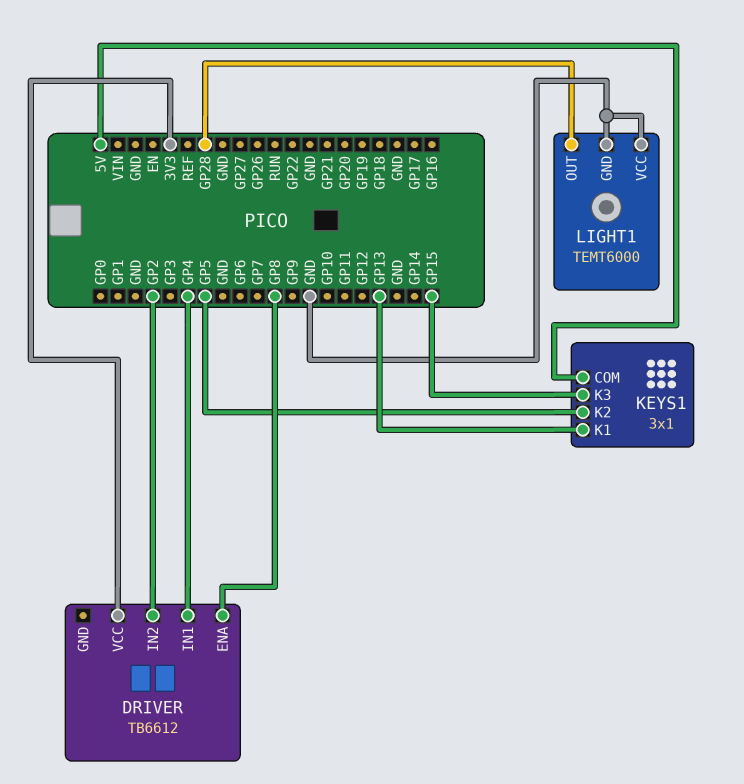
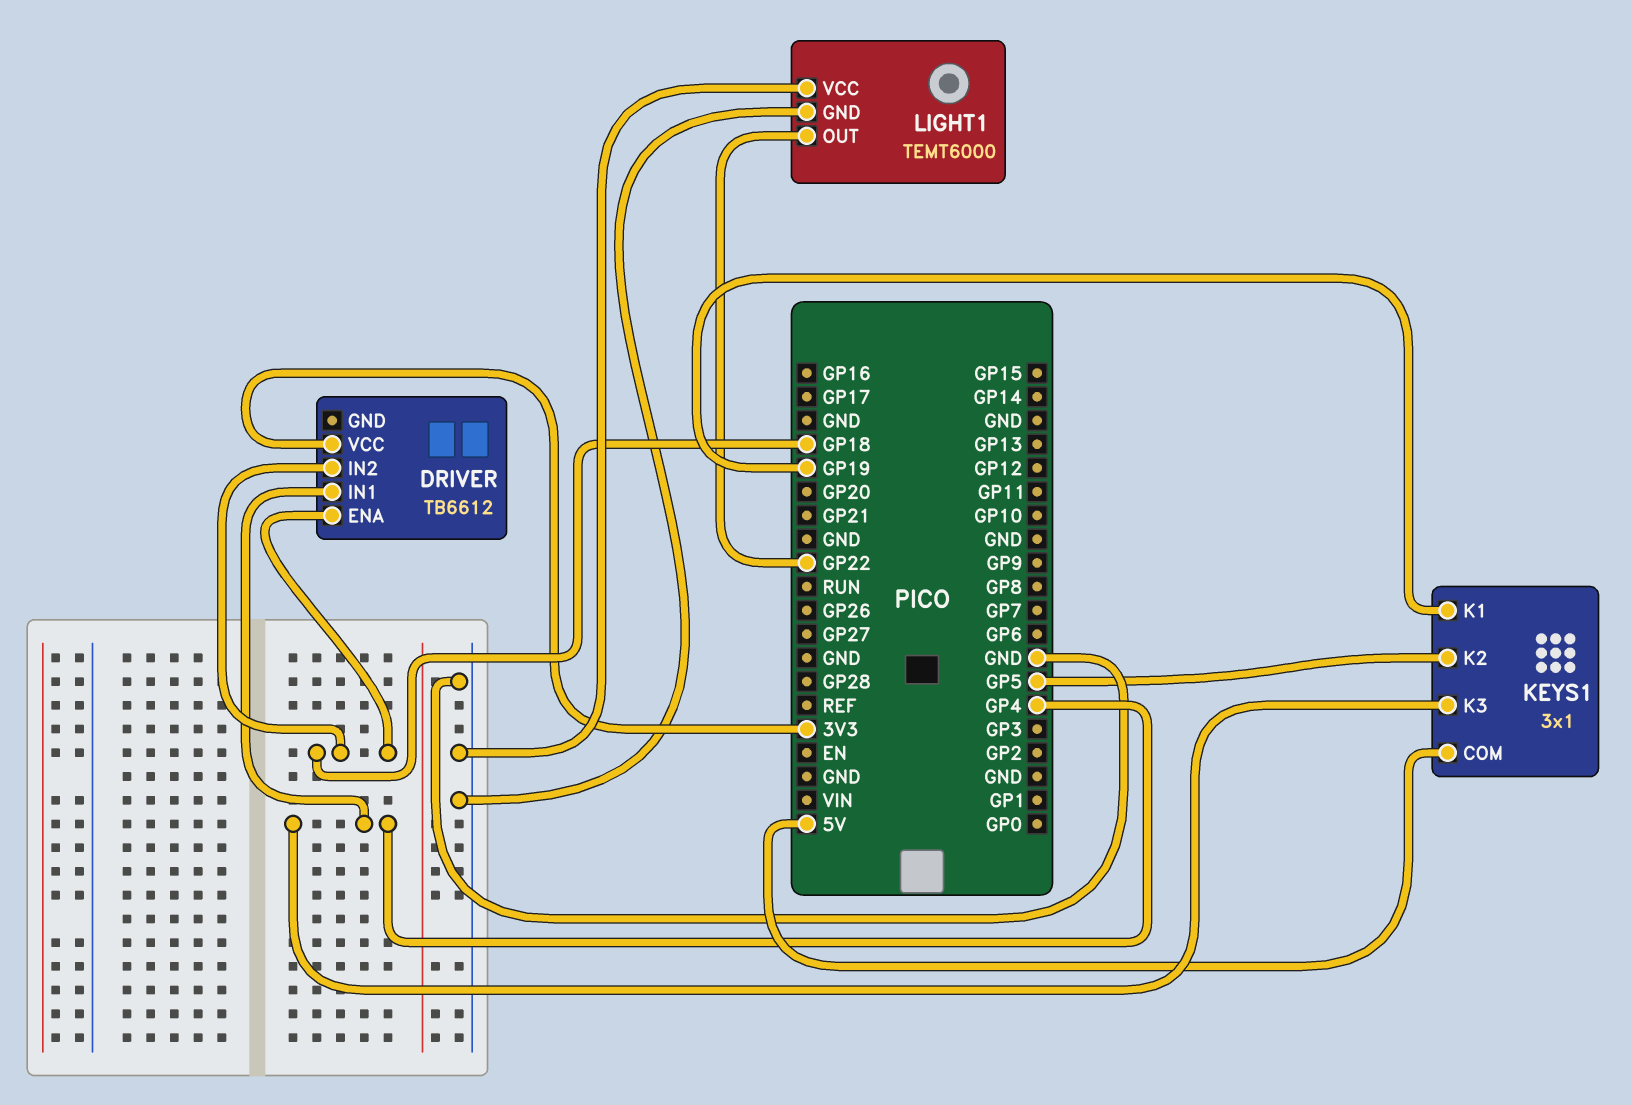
DRIVER pin ENA: GP8 -> GP18
DRIVER pin IN2: GP2 -> GP18
KEYS1 pin K1: GP13 -> GP19
KEYS1 pin K3: GP15 -> GP4
LIGHT1 pin OUT: GP28 -> GP22

